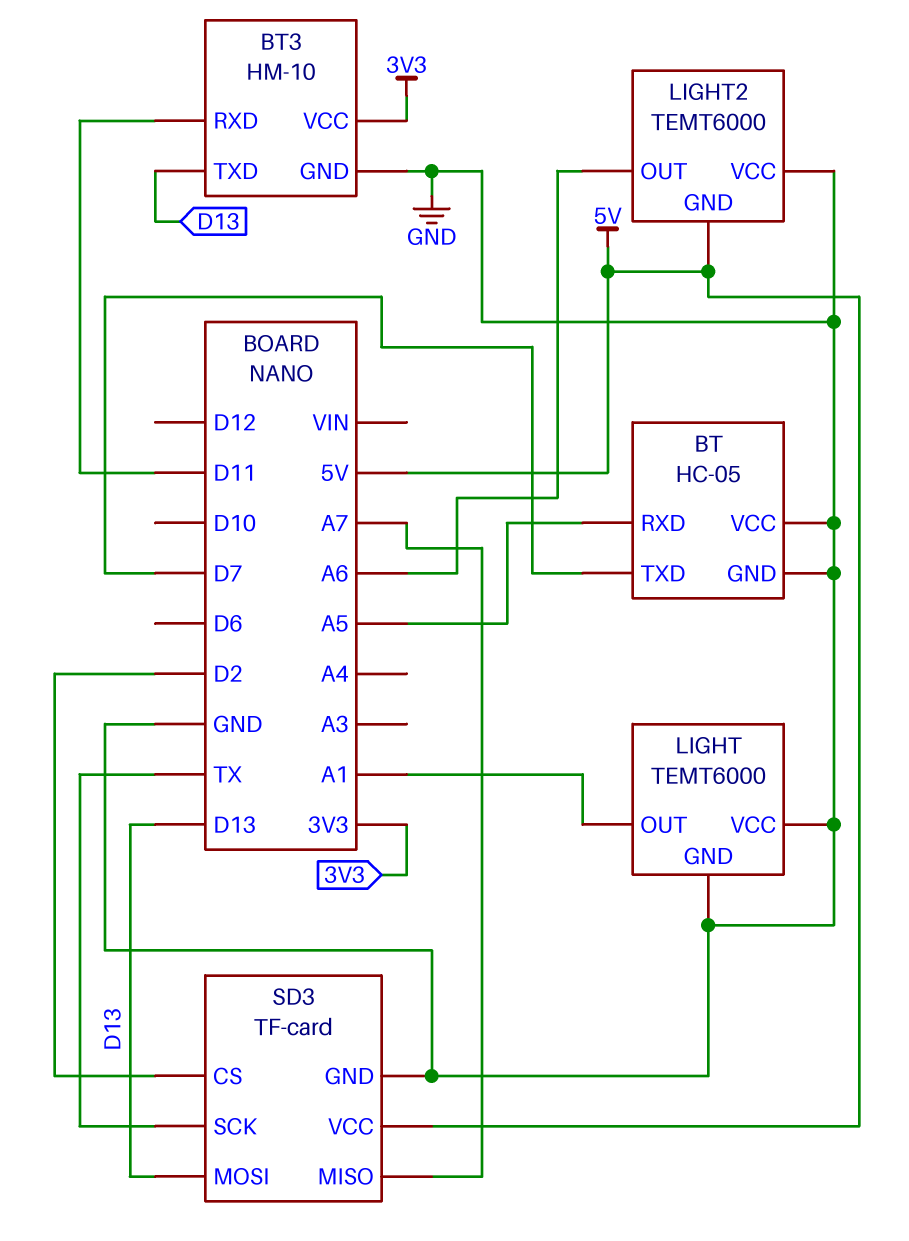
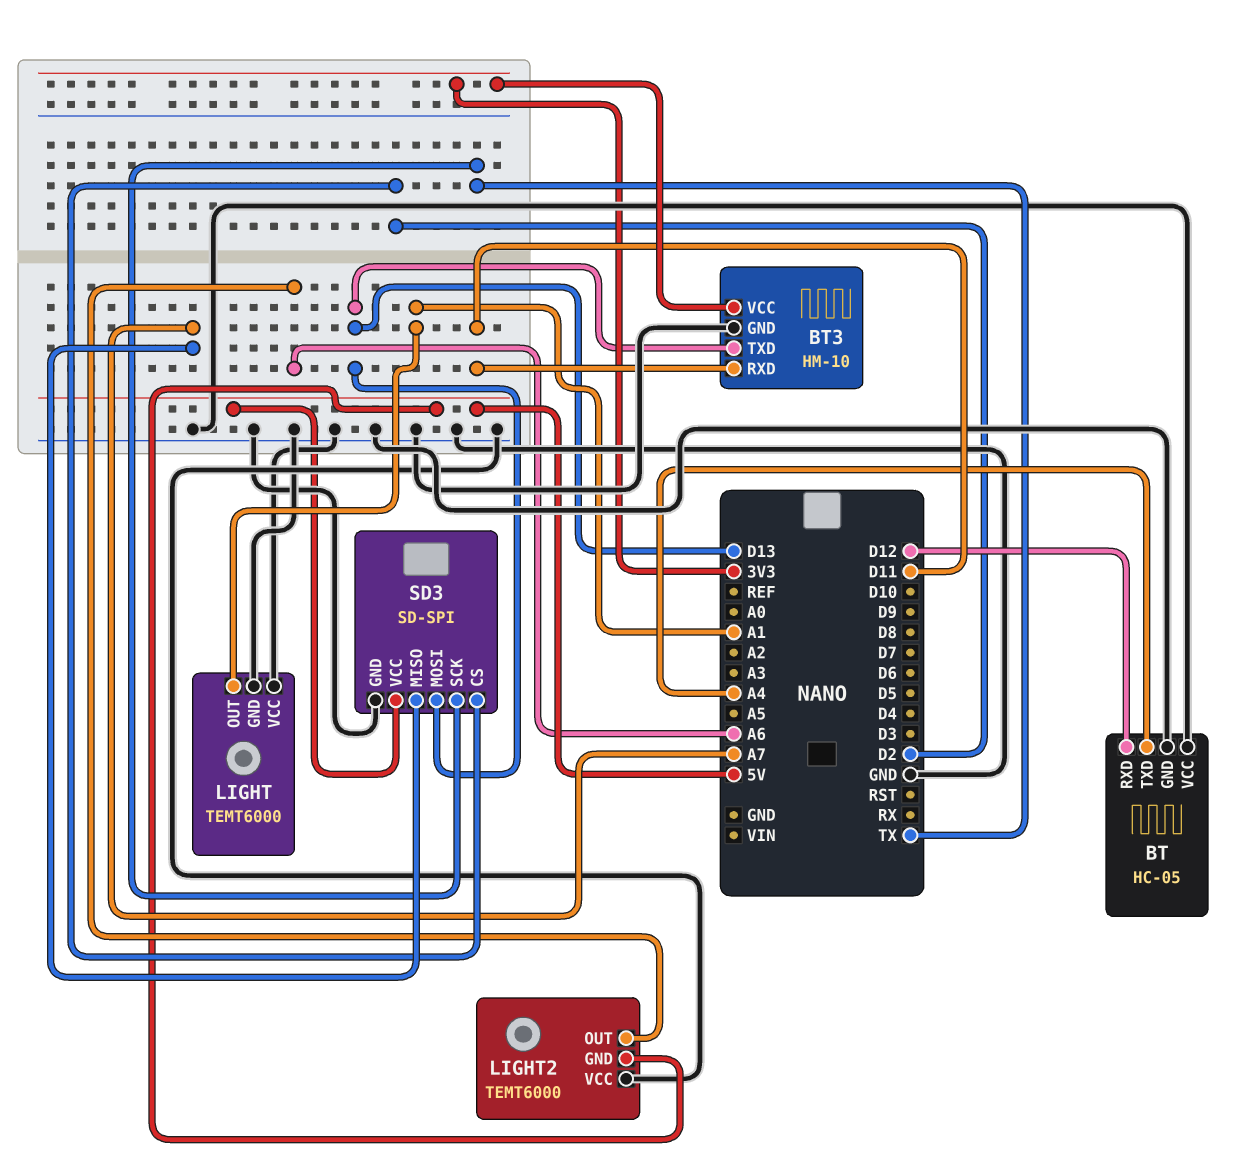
BT pin RXD: A5 -> D12
BT pin TXD: D7 -> A4
SD3: TF-card -> SD-SPI

